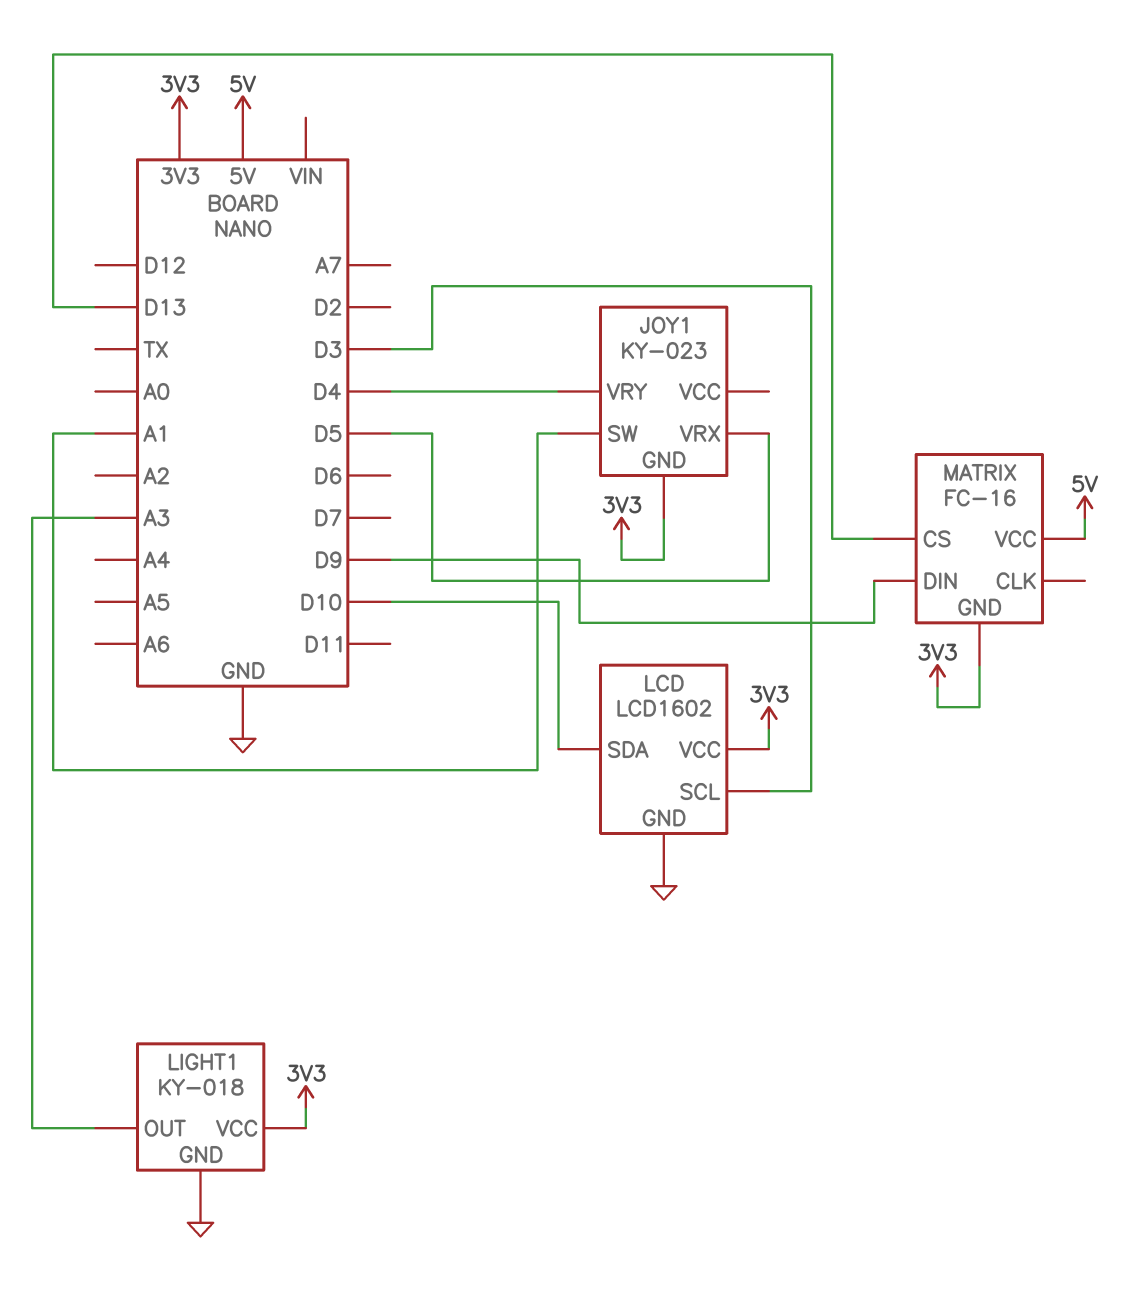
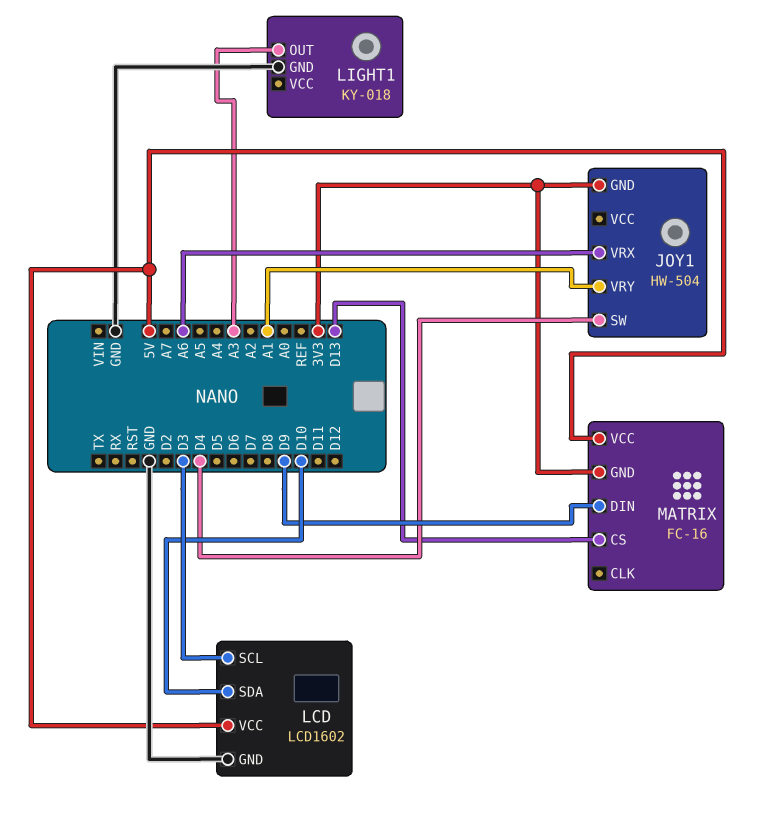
JOY1: KY-023 -> HW-504
JOY1 pin SW: A1 -> D4
JOY1 pin VRX: D5 -> A6
JOY1 pin VRY: D4 -> A1
LCD pin VCC: 3V3 -> 5V
LIGHT1 pin VCC: 3V3 -> none

